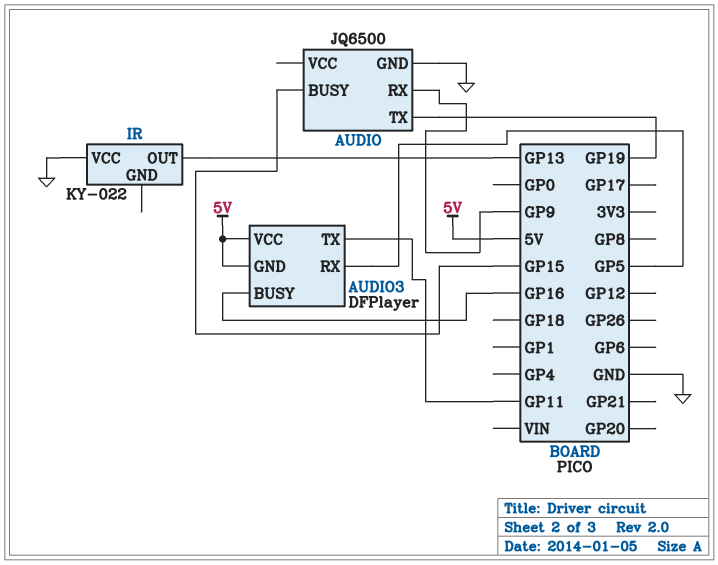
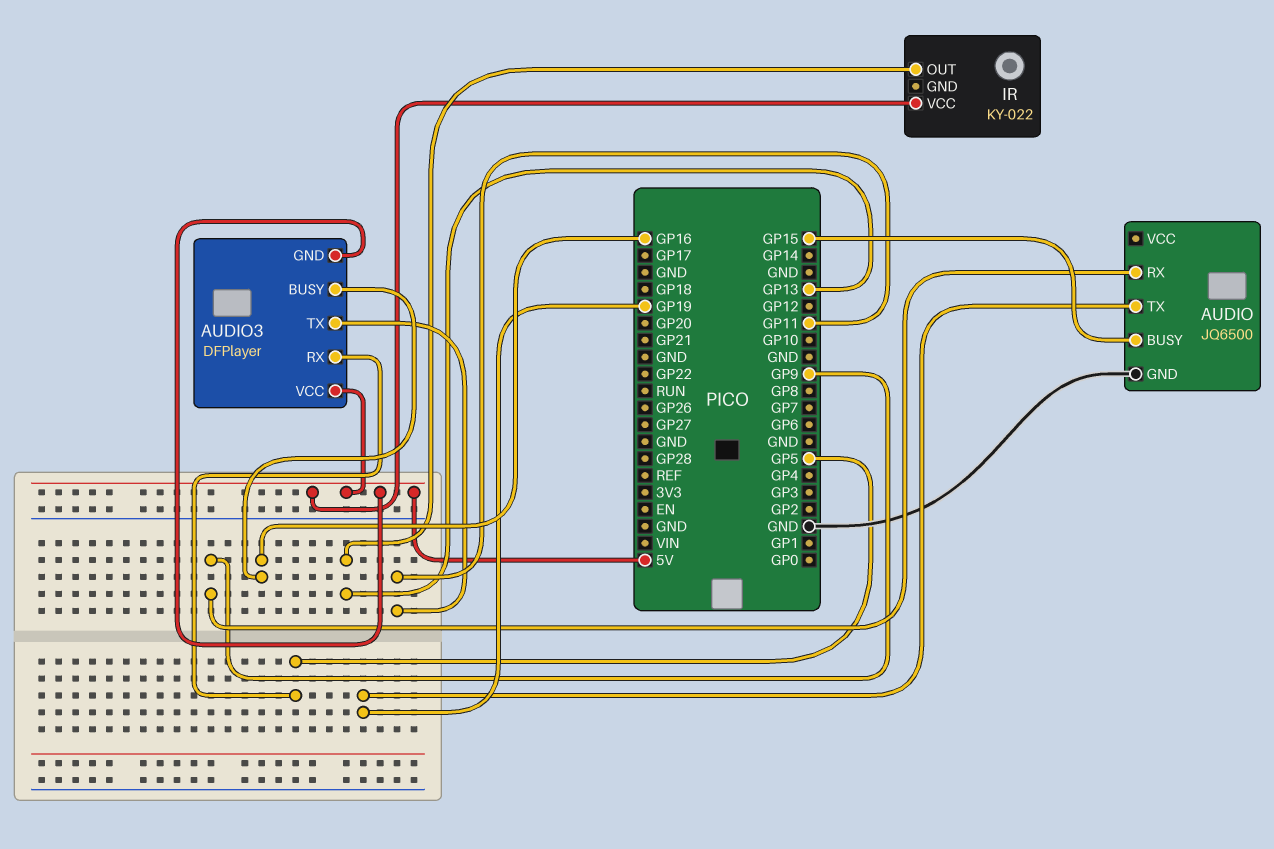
IR pin VCC: GND -> 5V

